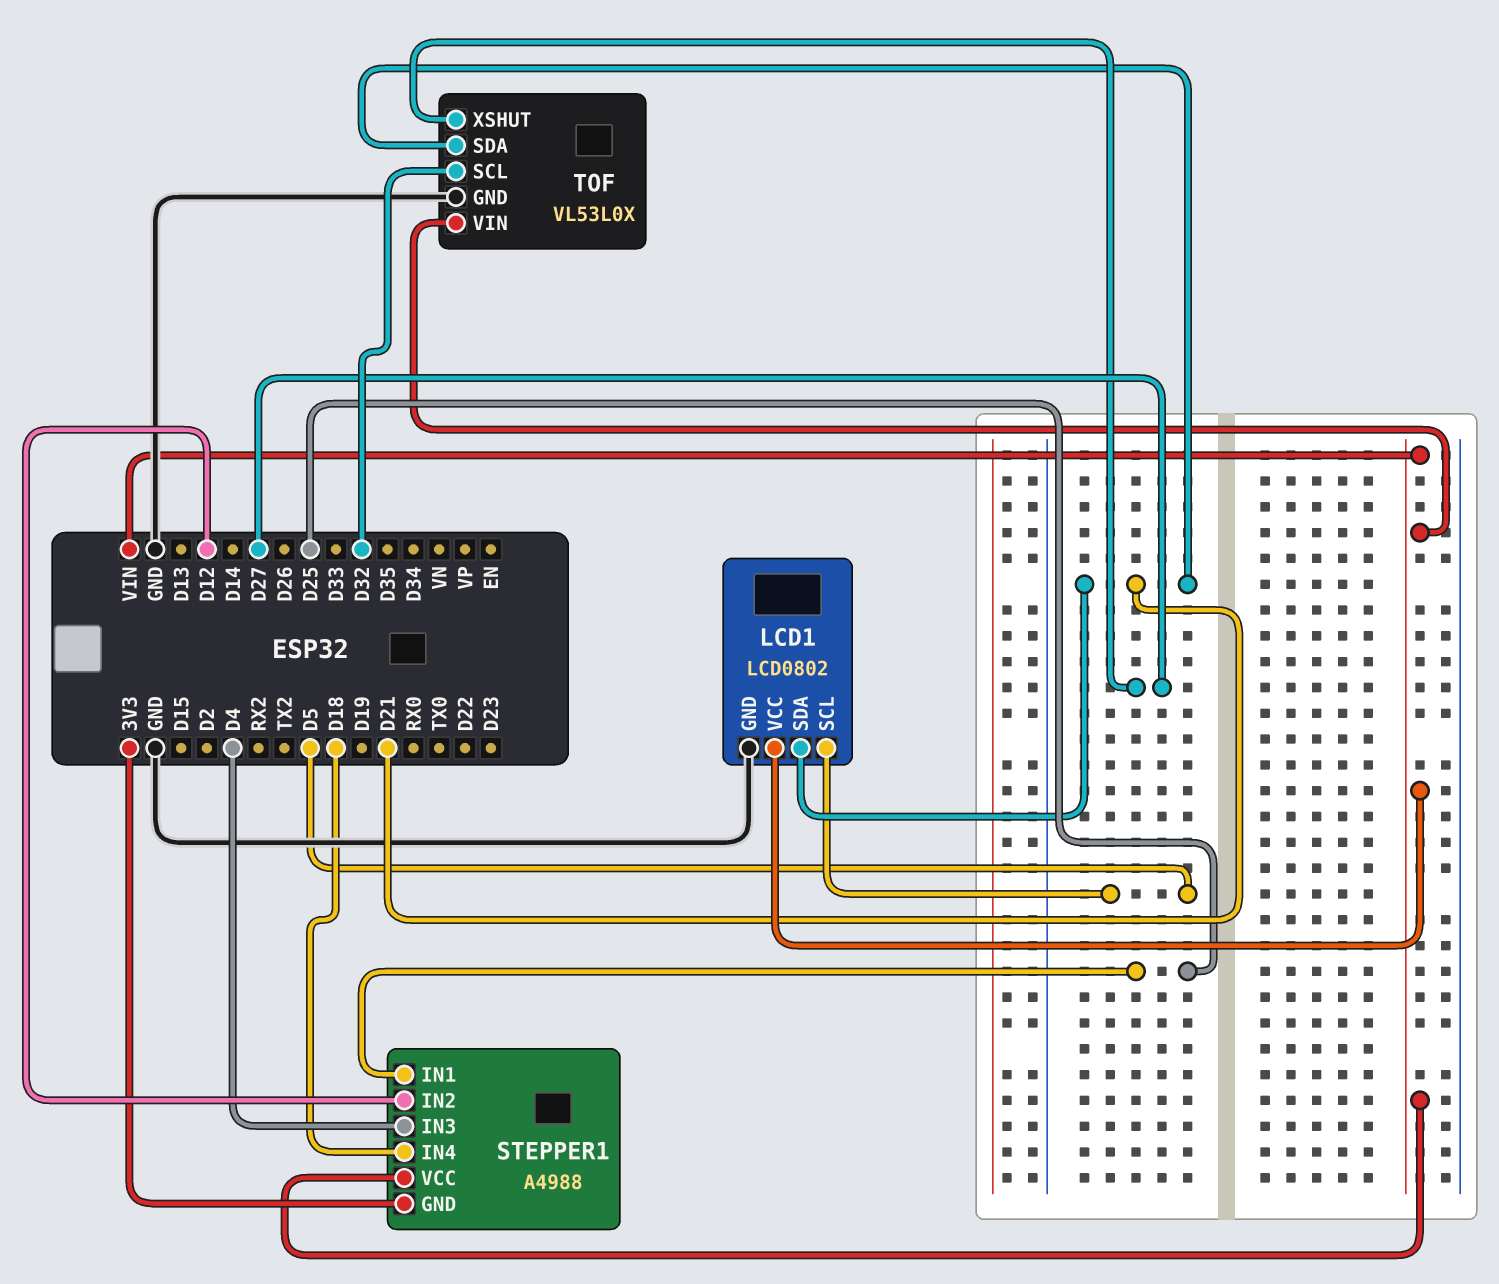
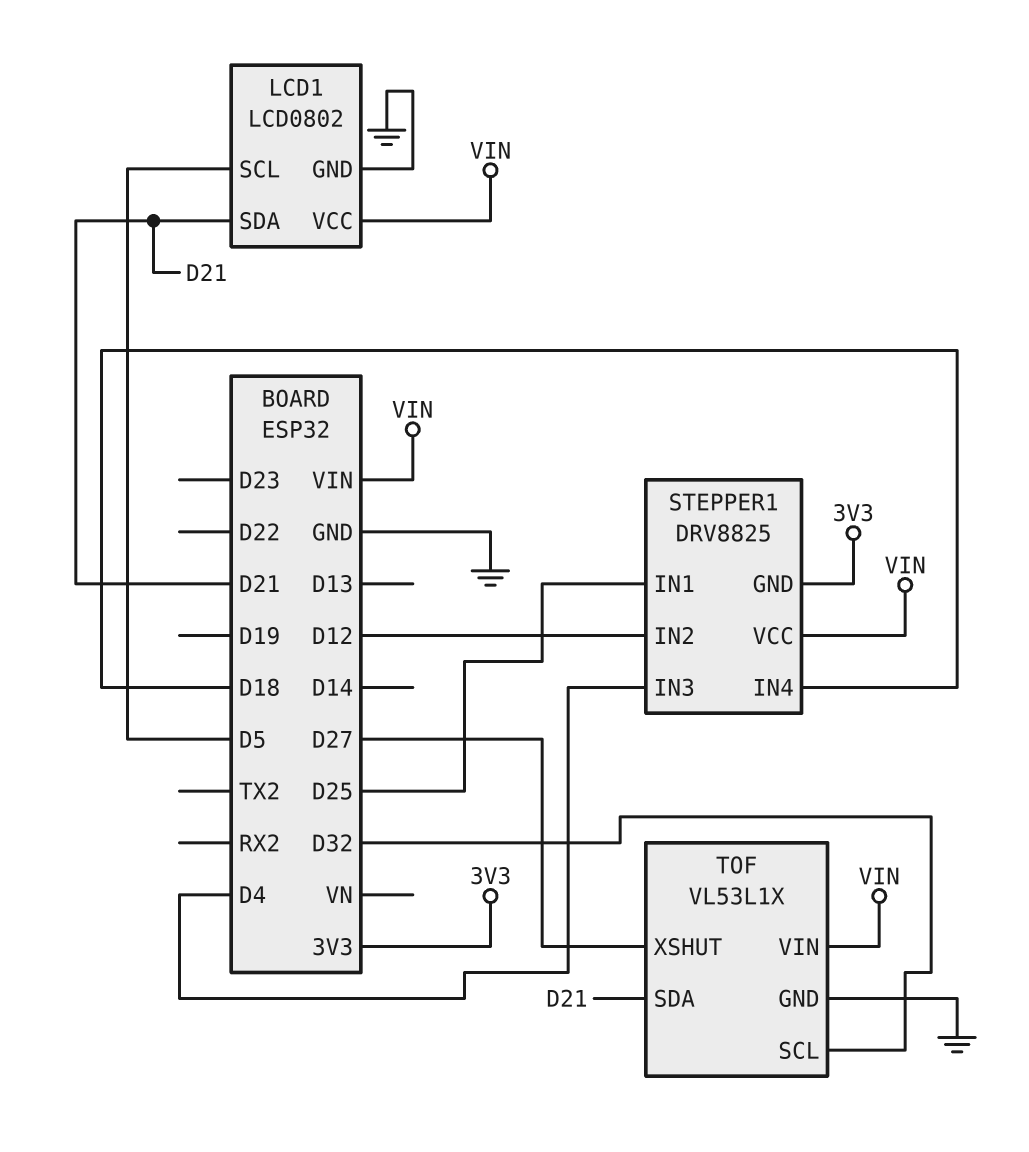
STEPPER1: A4988 -> DRV8825
TOF: VL53L0X -> VL53L1X

